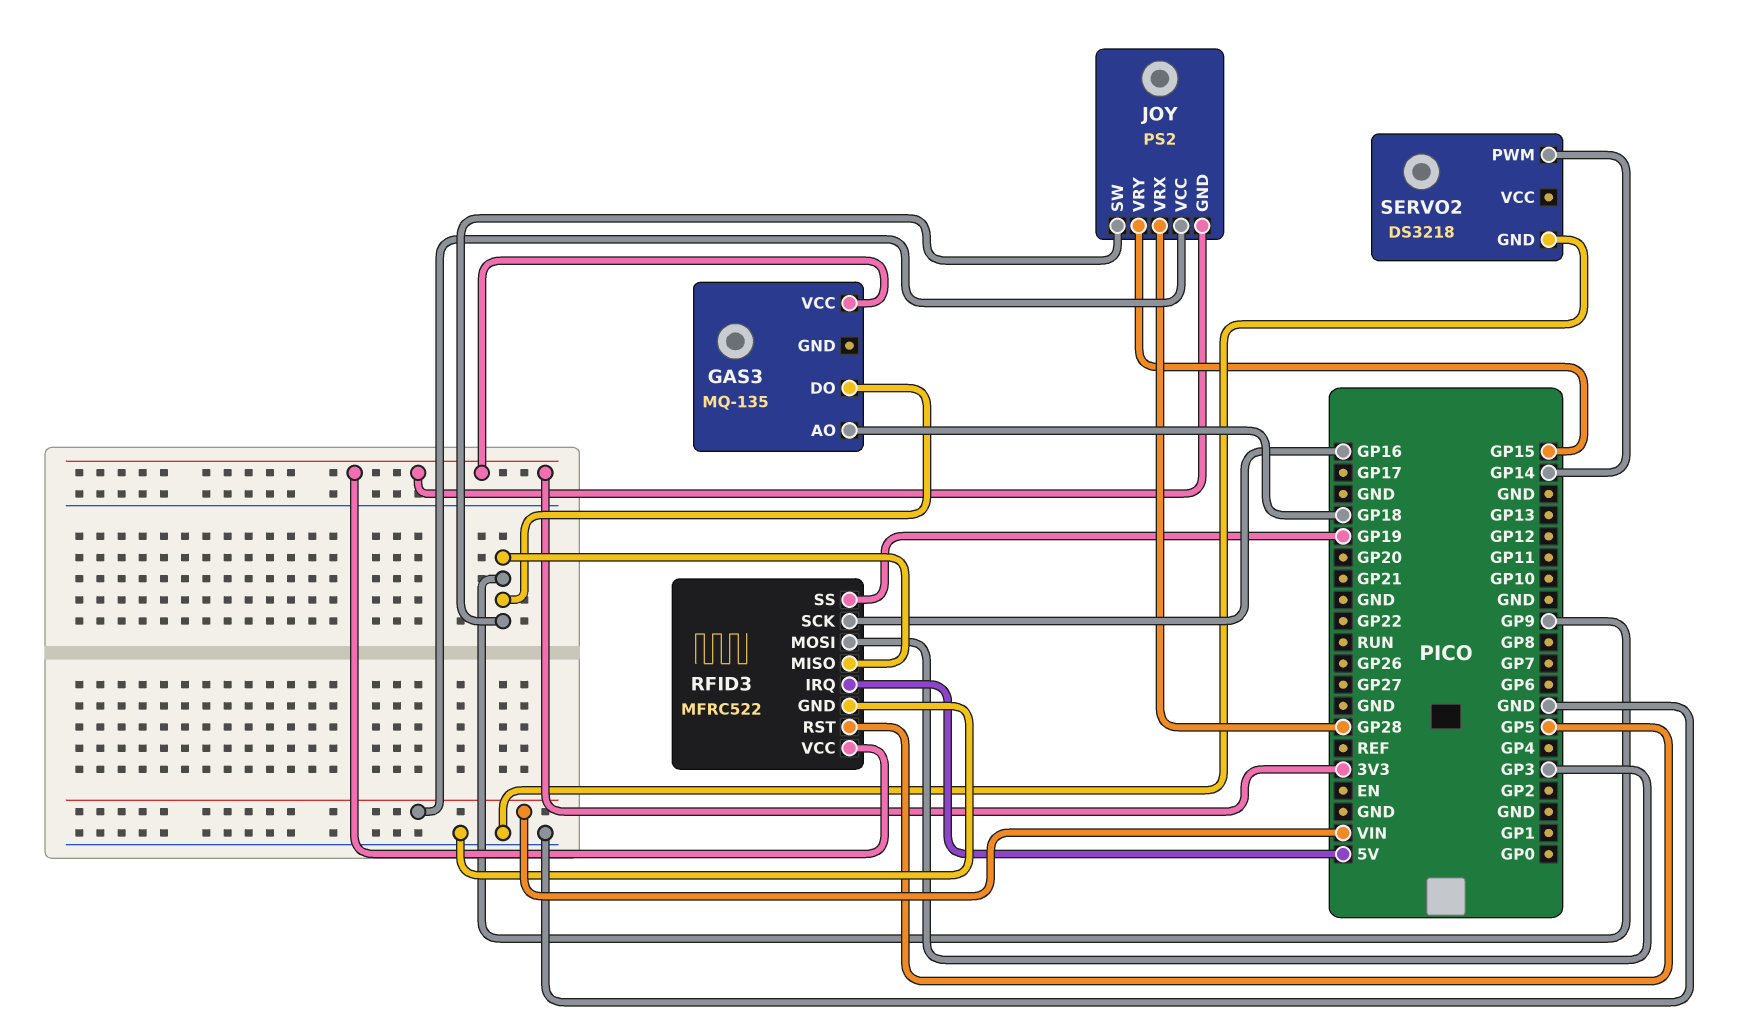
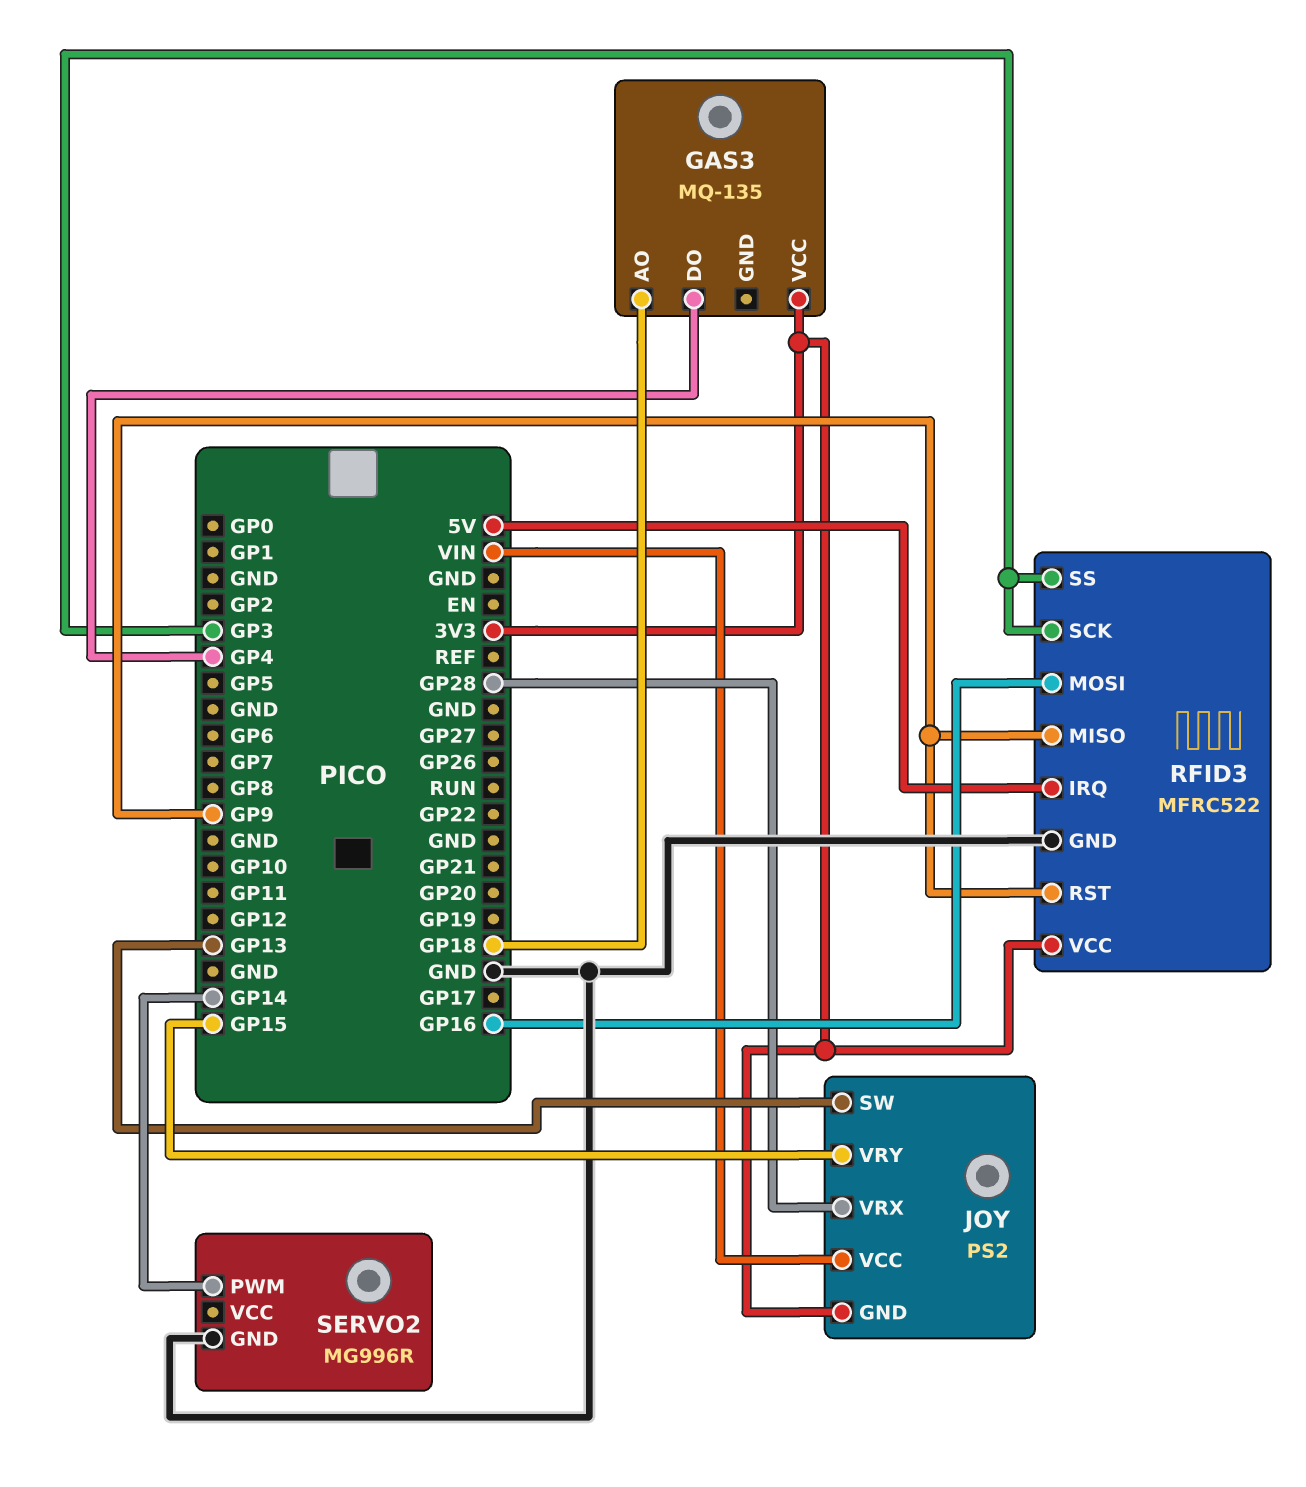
GAS3 pin DO: GP9 -> GP4
JOY pin SW: GP9 -> GP13
RFID3 pin MOSI: GP3 -> GP16
RFID3 pin RST: GP5 -> GP9
RFID3 pin SCK: GP16 -> GP3
RFID3 pin SS: GP19 -> GP3
SERVO2: DS3218 -> MG996R

